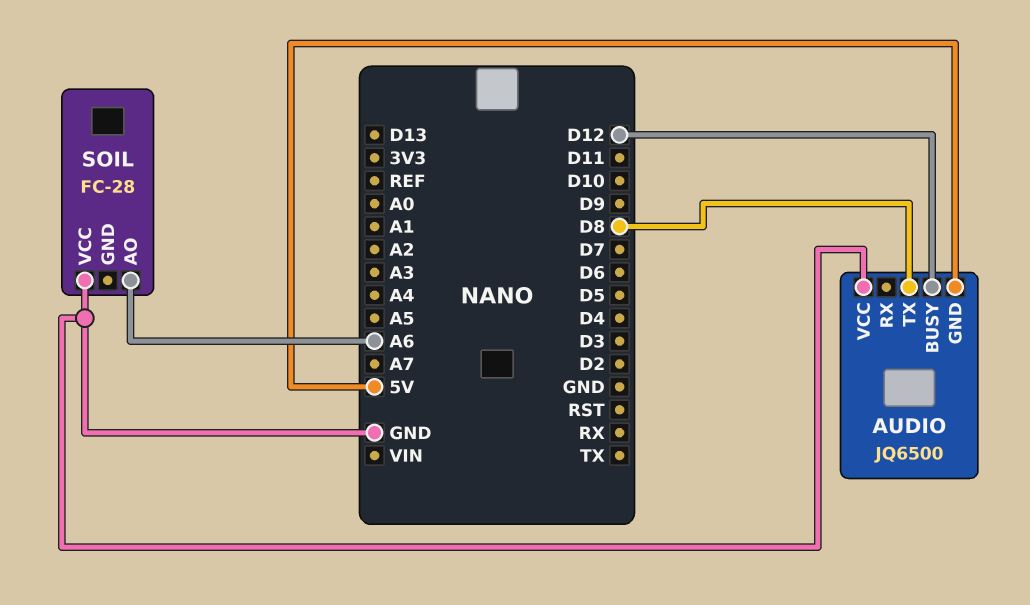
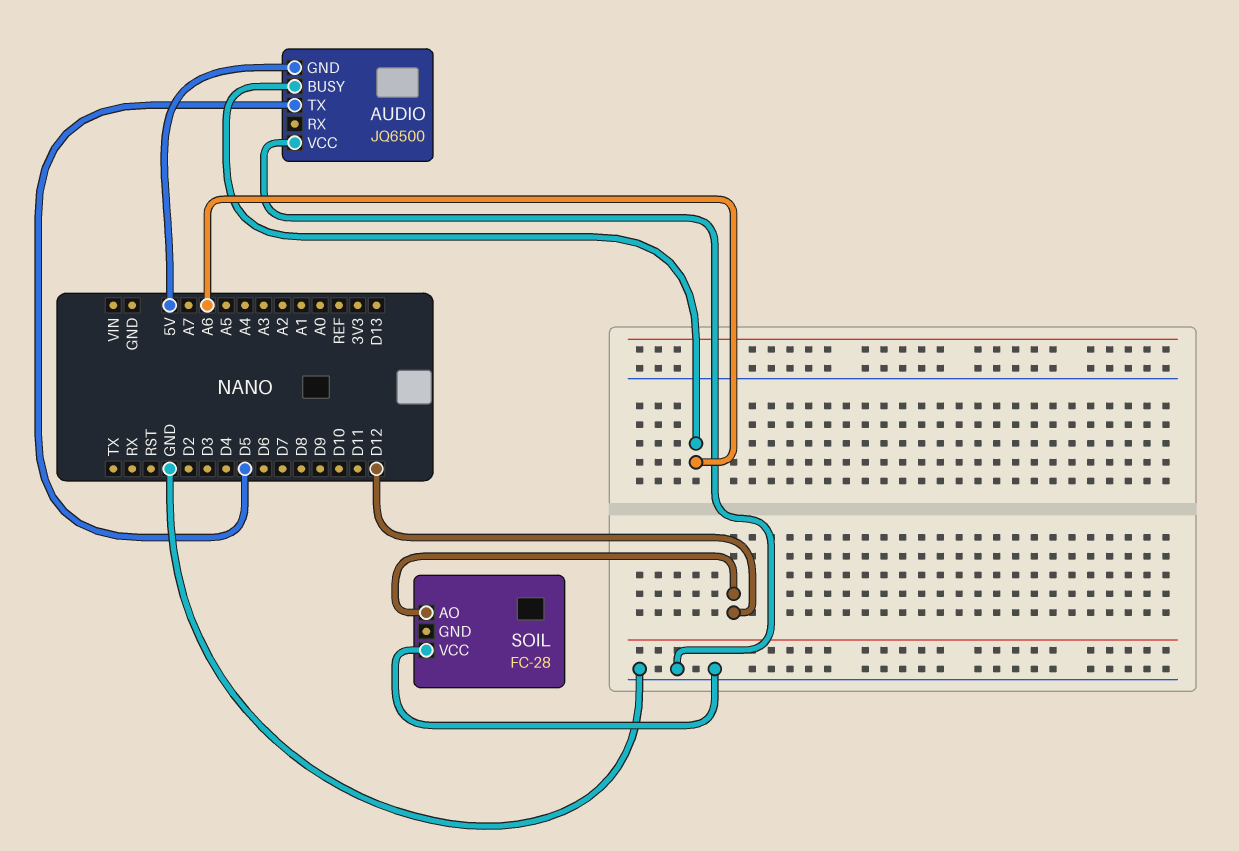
AUDIO pin BUSY: D12 -> A6
AUDIO pin TX: D8 -> D5
SOIL pin AO: A6 -> D12

